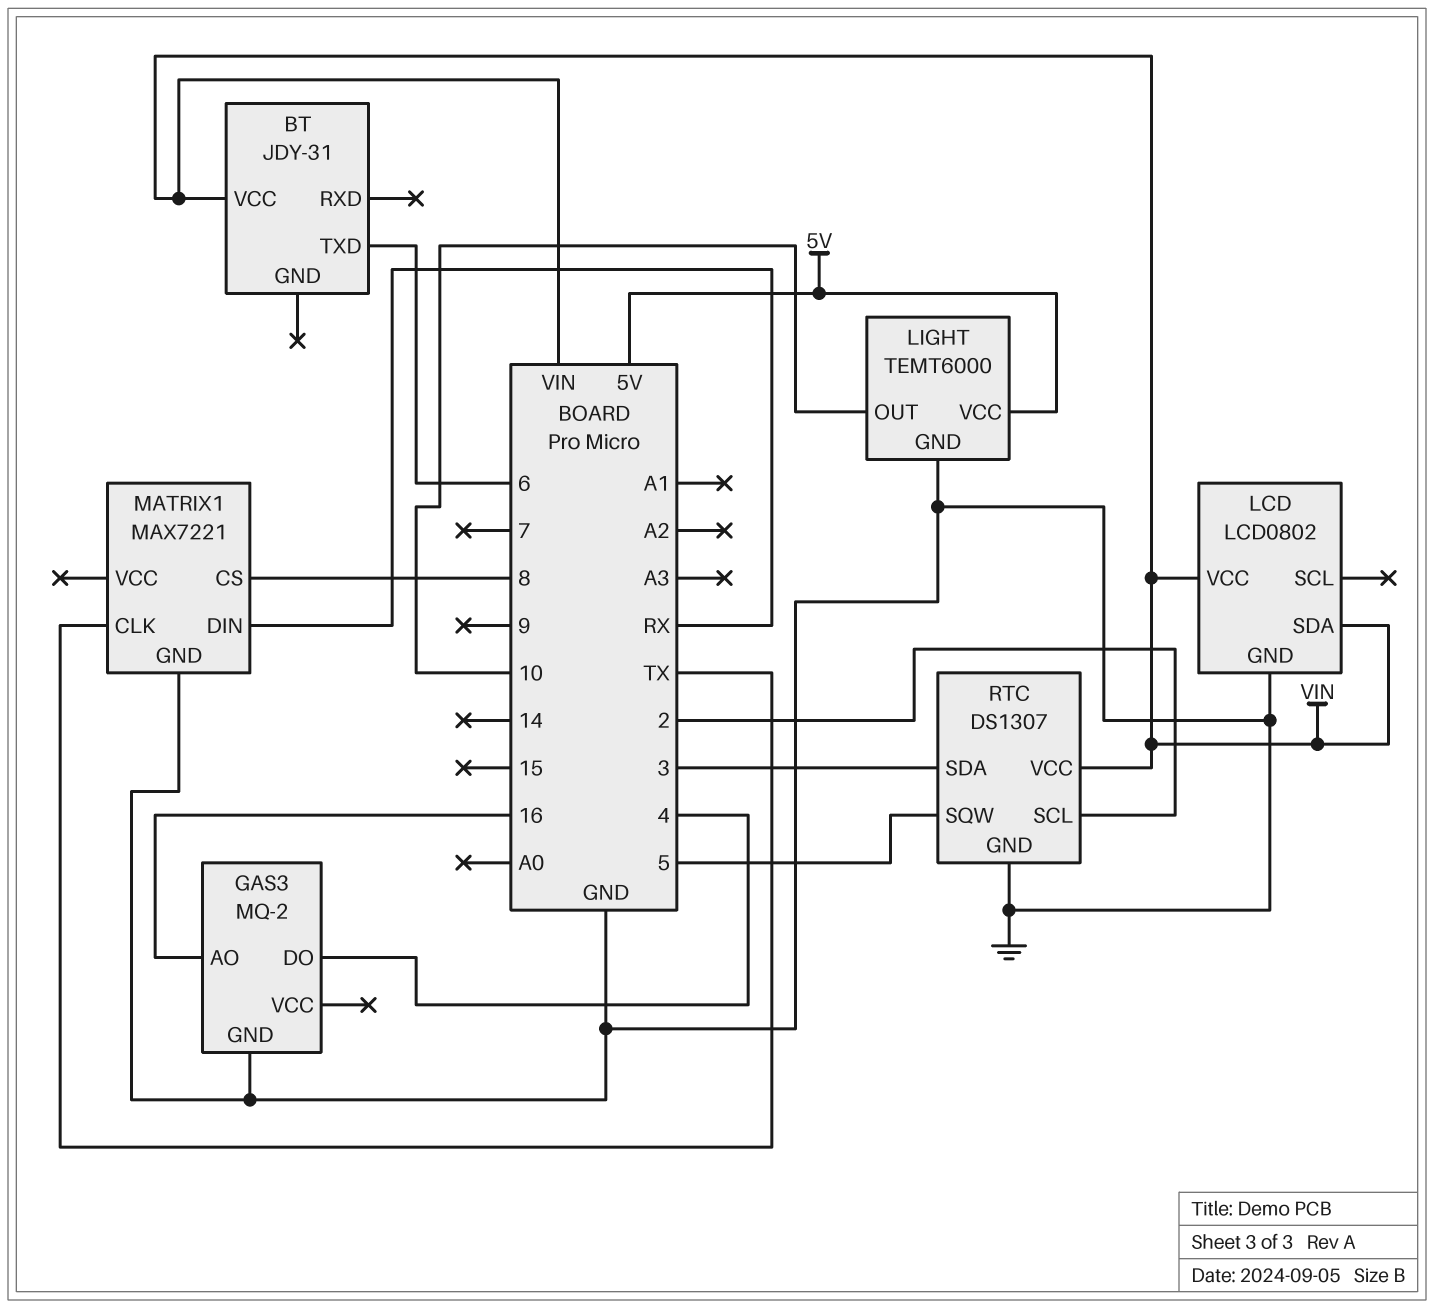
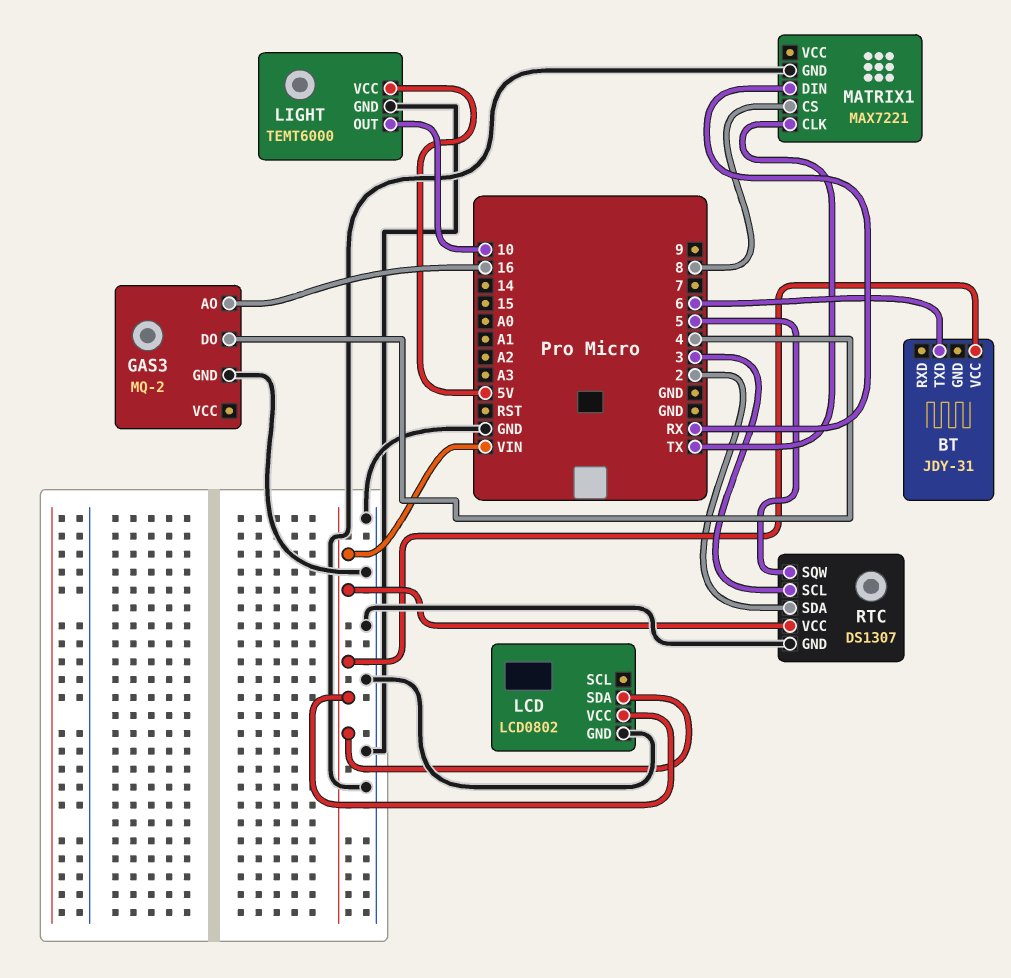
RTC pin SCL: 2 -> 3
RTC pin SDA: 3 -> 2

